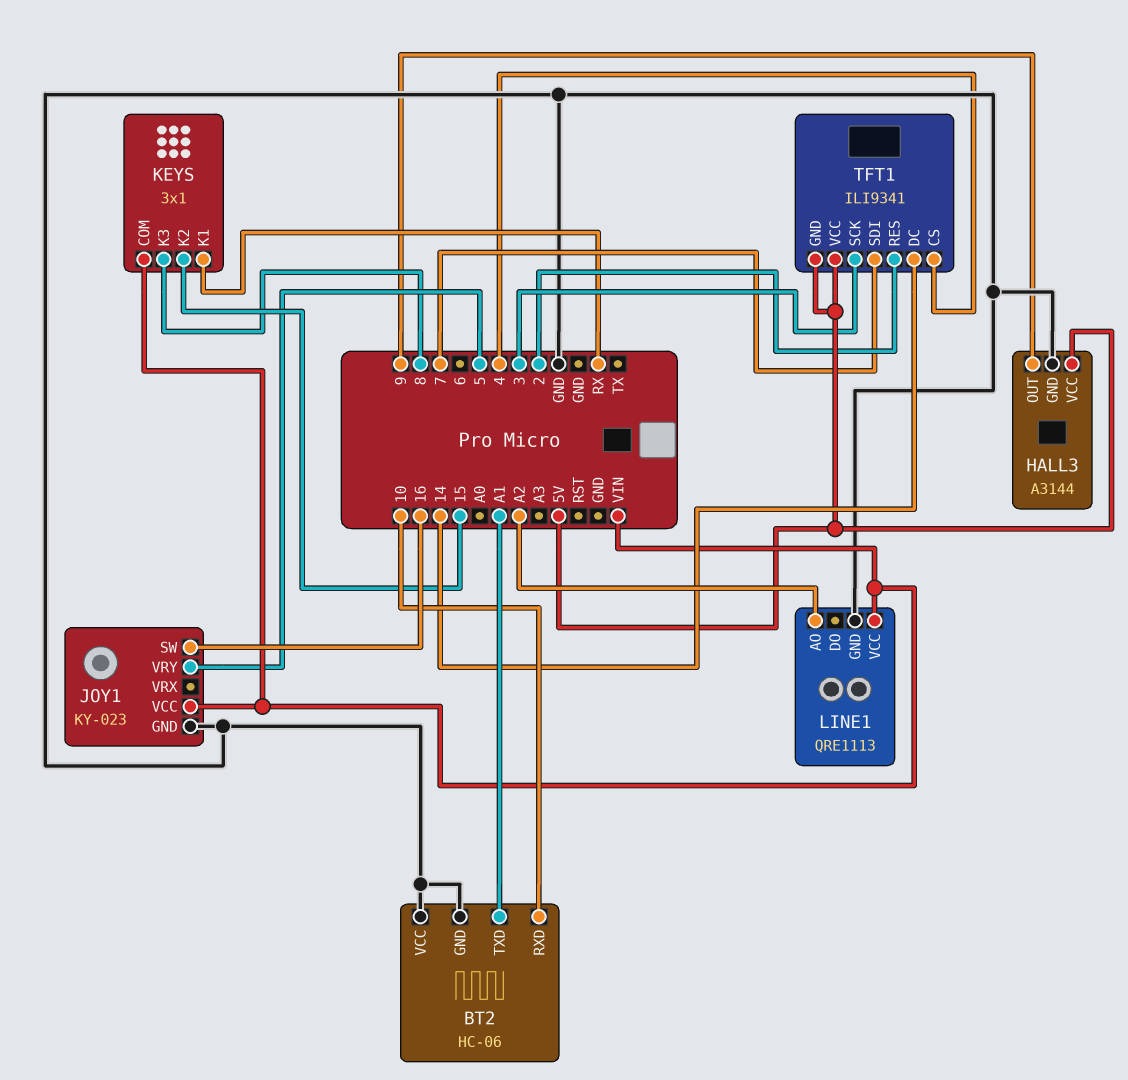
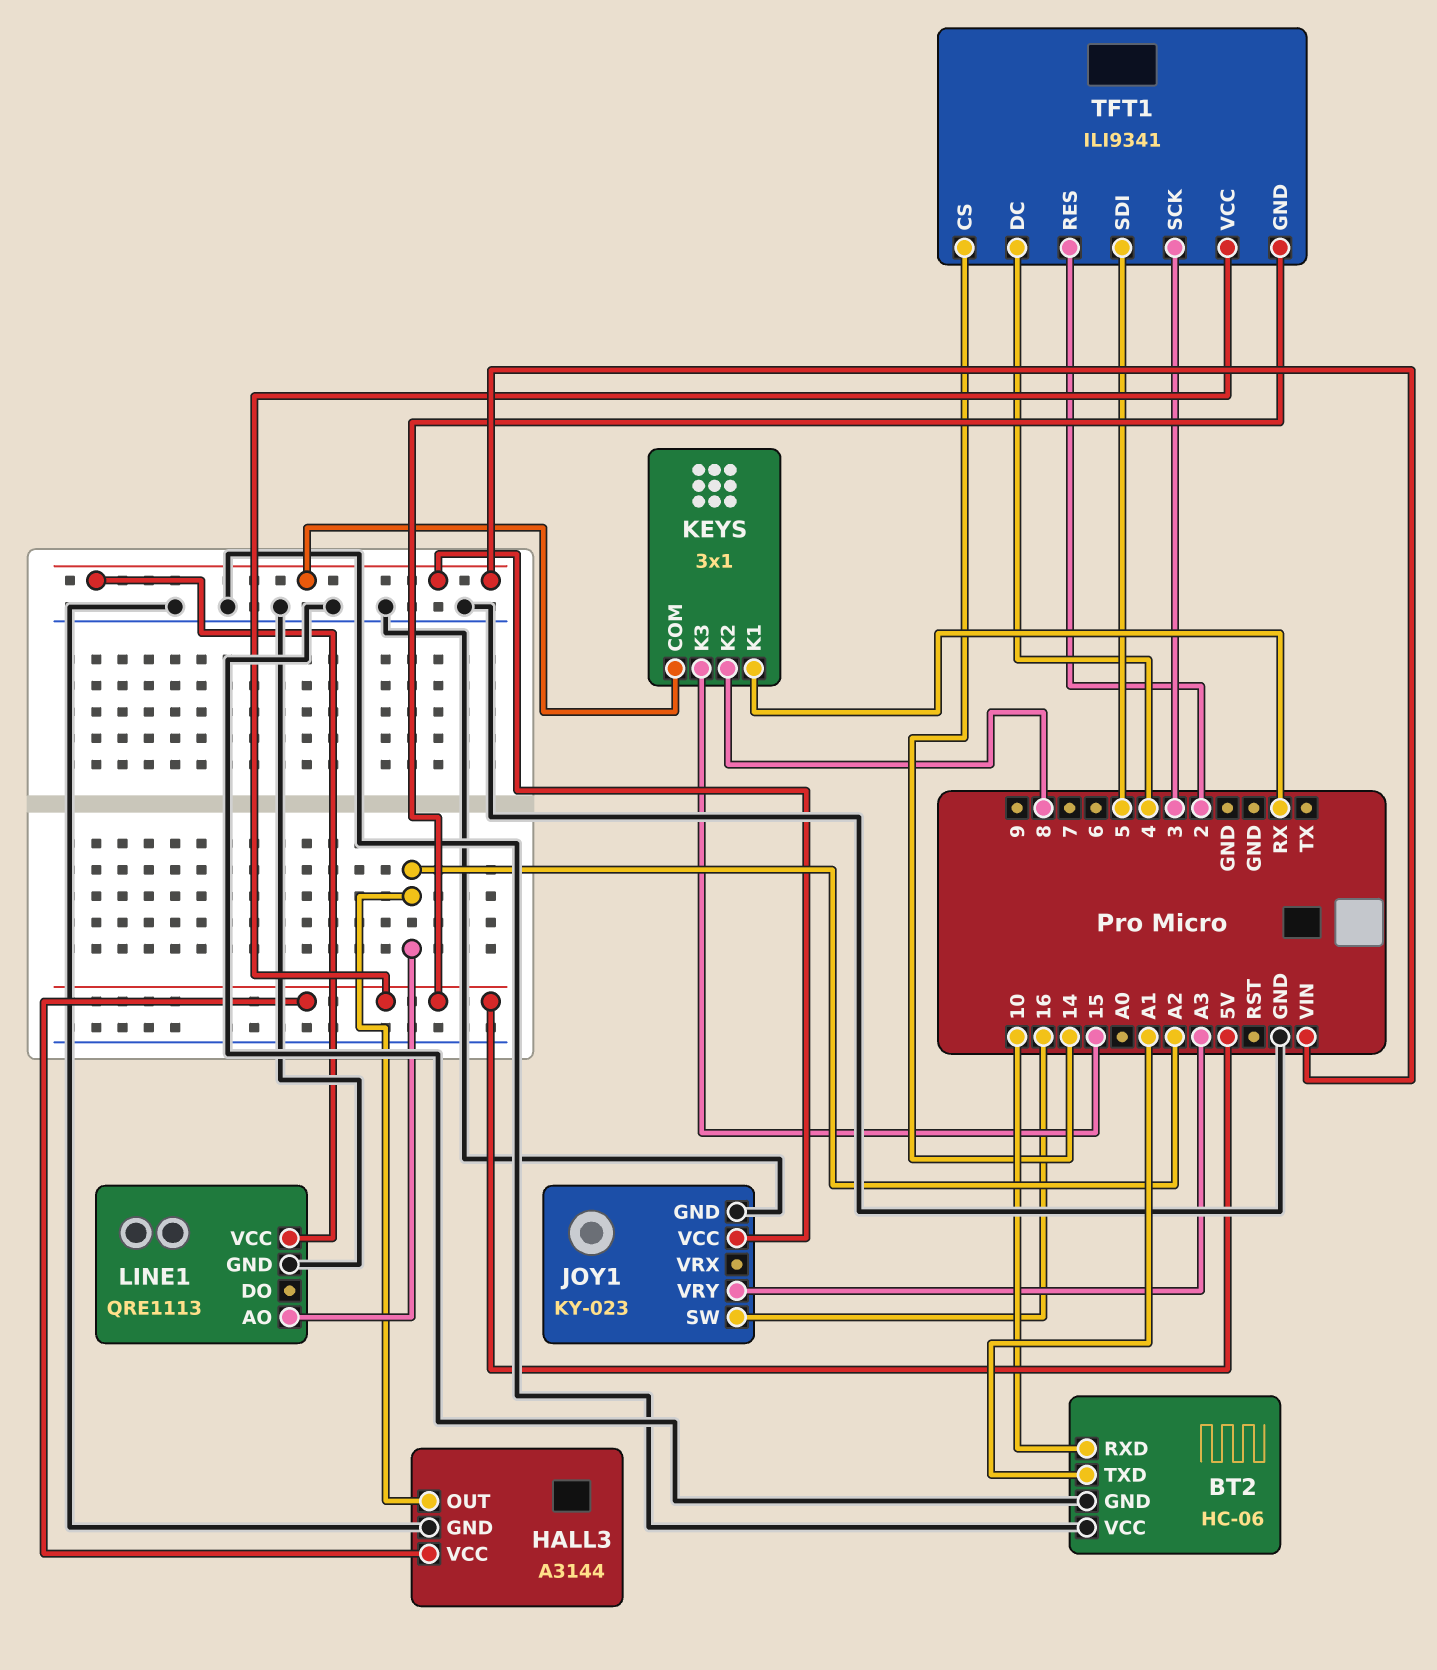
HALL3 pin OUT: 9 -> A2
JOY1 pin VRY: 5 -> A3
KEYS pin K2: 15 -> 8
KEYS pin K3: 8 -> 15
TFT1 pin CS: 4 -> 14
TFT1 pin DC: 14 -> 4
TFT1 pin SDI: 7 -> 5

